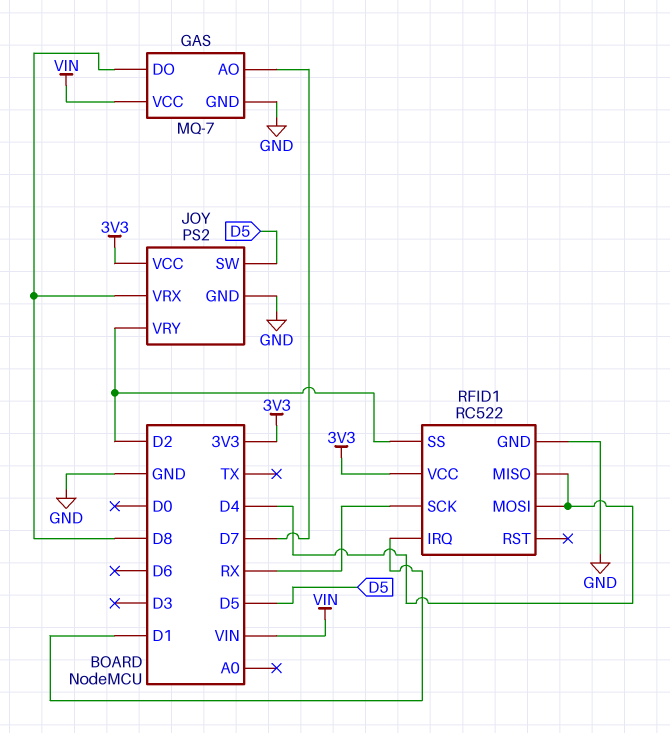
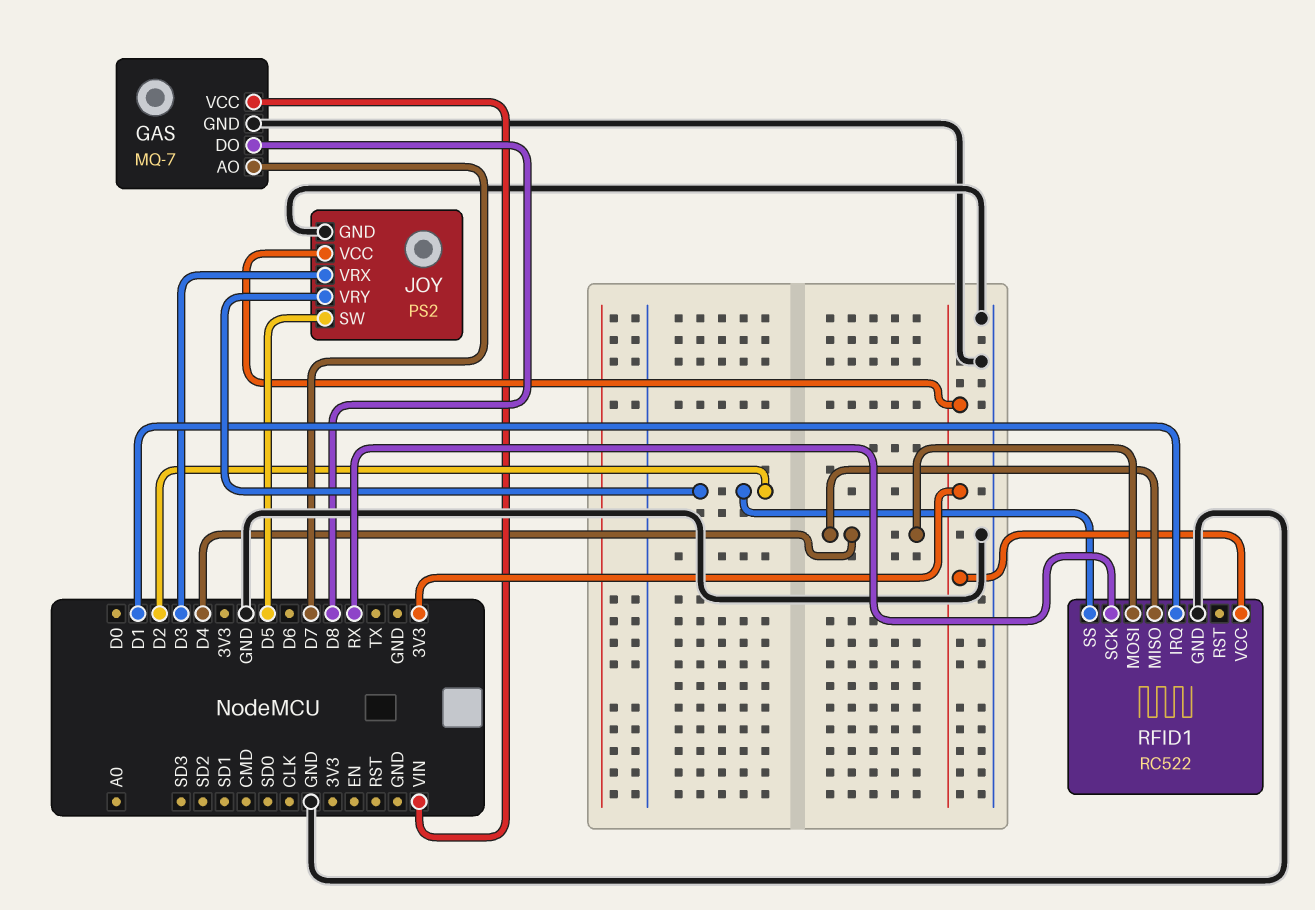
JOY pin VRX: D8 -> D3

